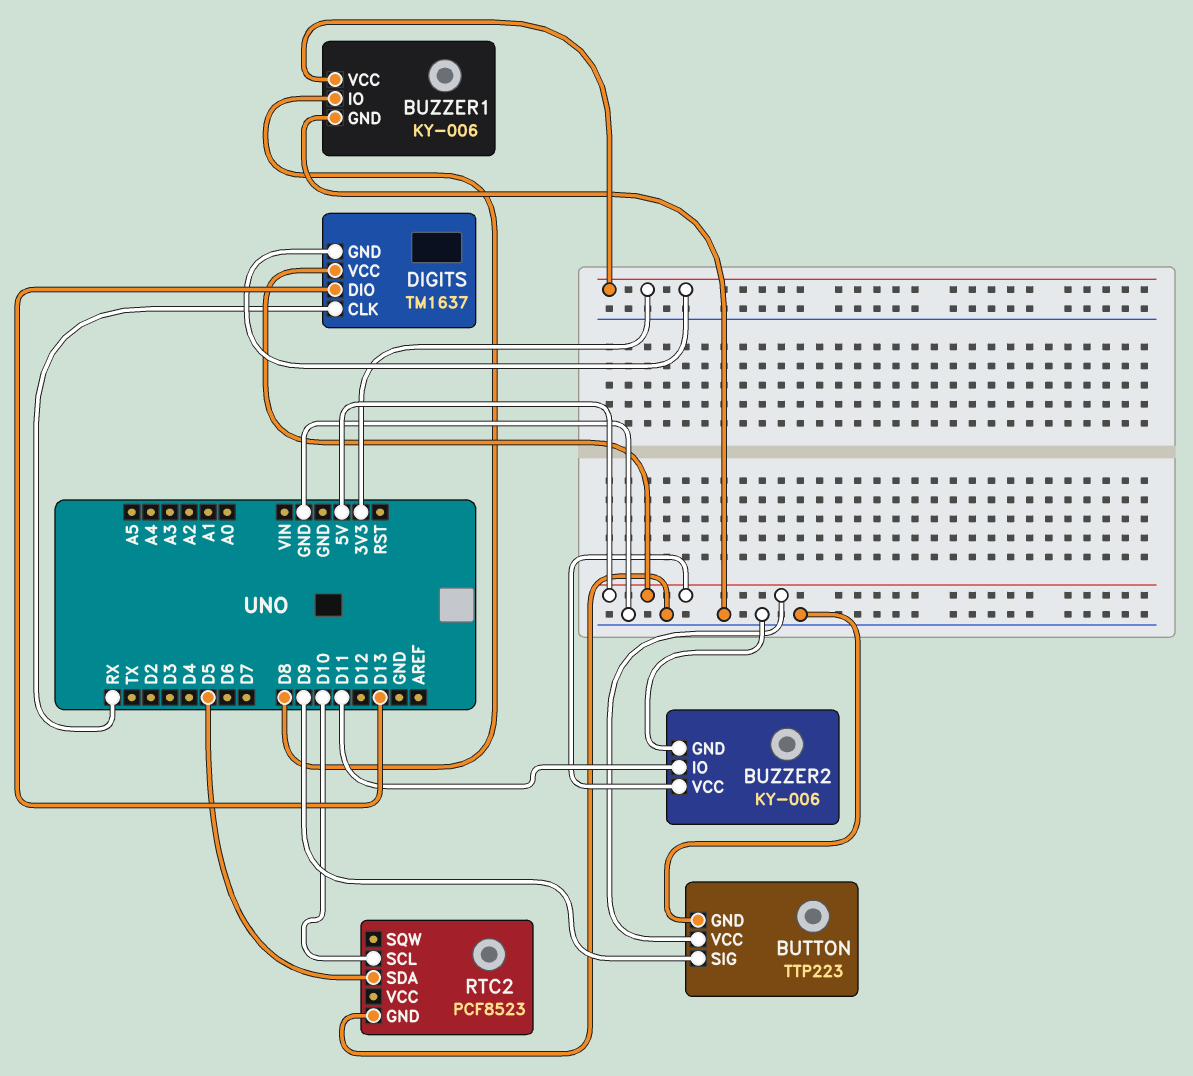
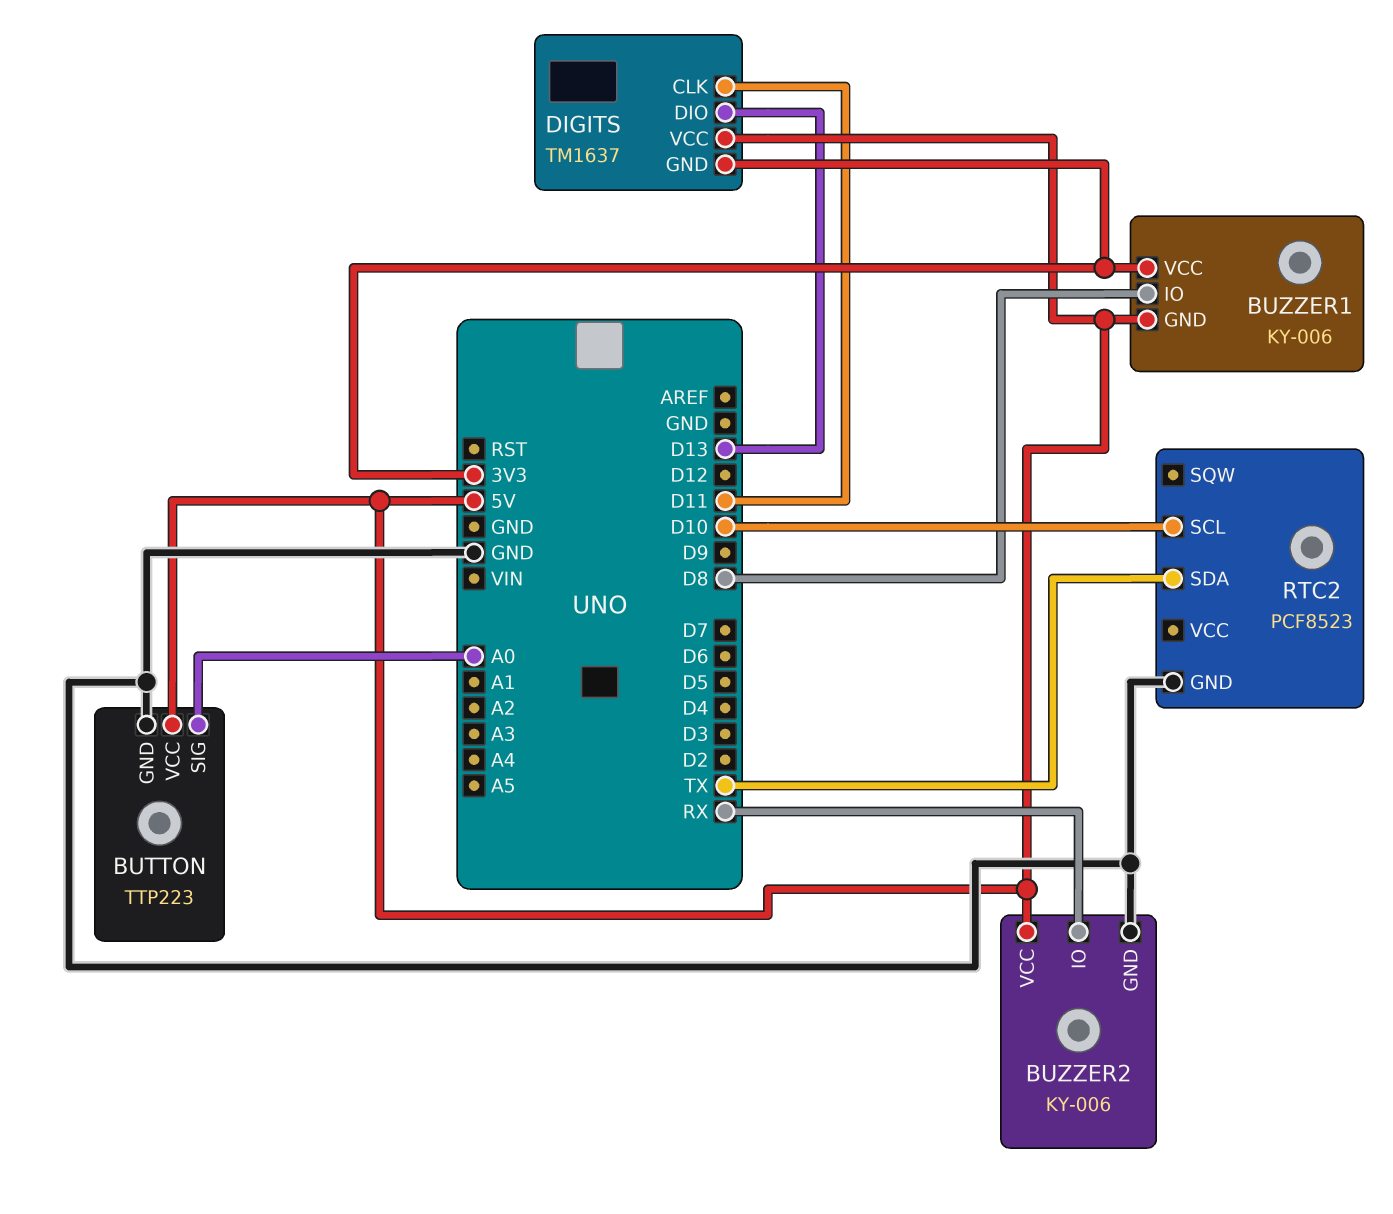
BUTTON pin SIG: D9 -> A0
BUZZER1 pin GND: GND -> 5V
BUZZER2 pin IO: D11 -> RX
DIGITS pin CLK: RX -> D11
RTC2 pin SDA: D5 -> TX

